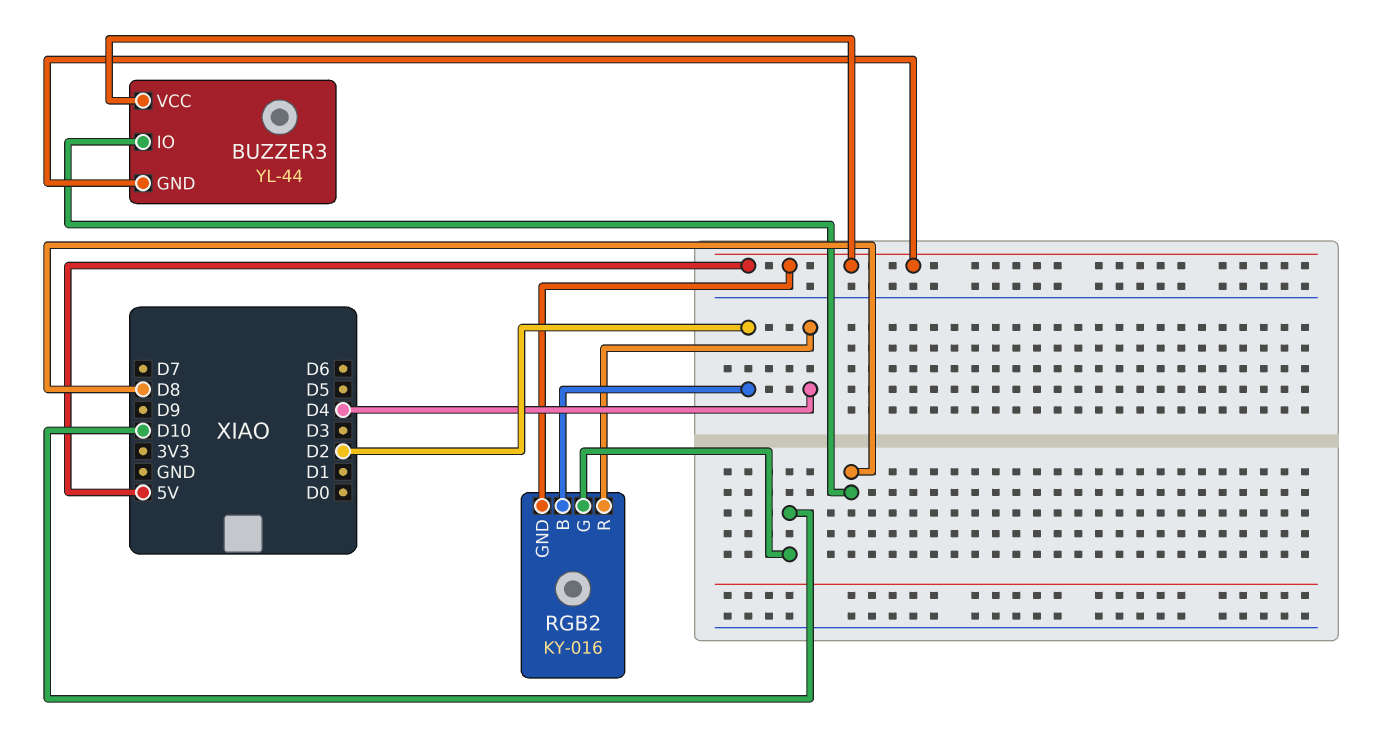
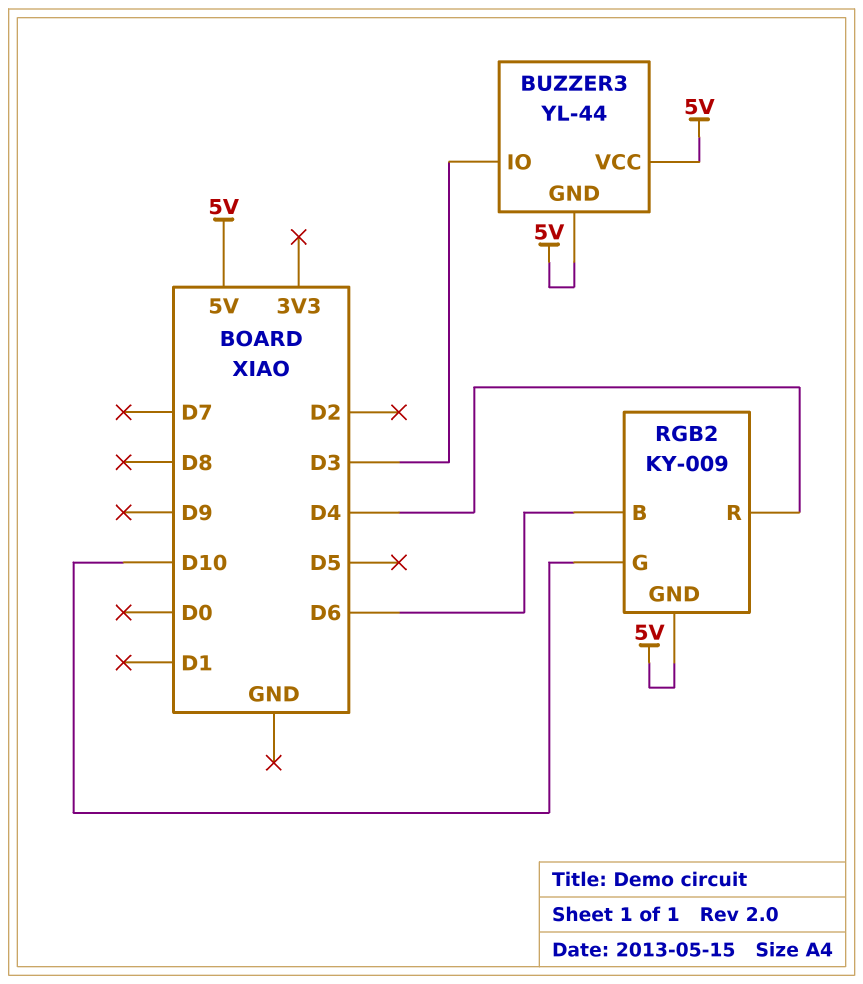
BUZZER3 pin IO: D8 -> D3
RGB2: KY-016 -> KY-009
RGB2 pin B: D2 -> D6

